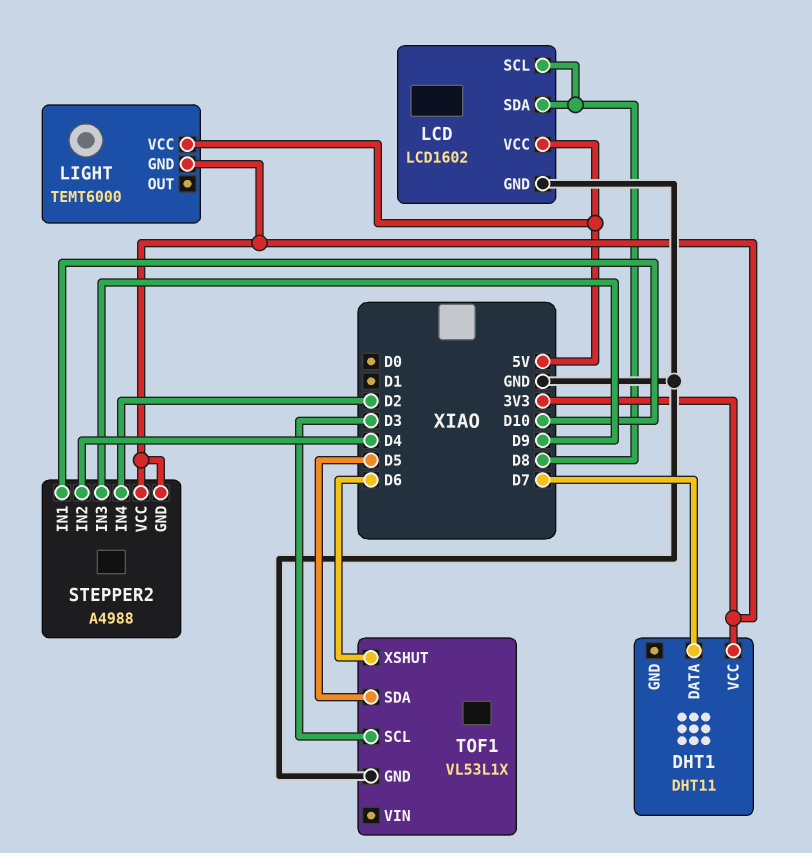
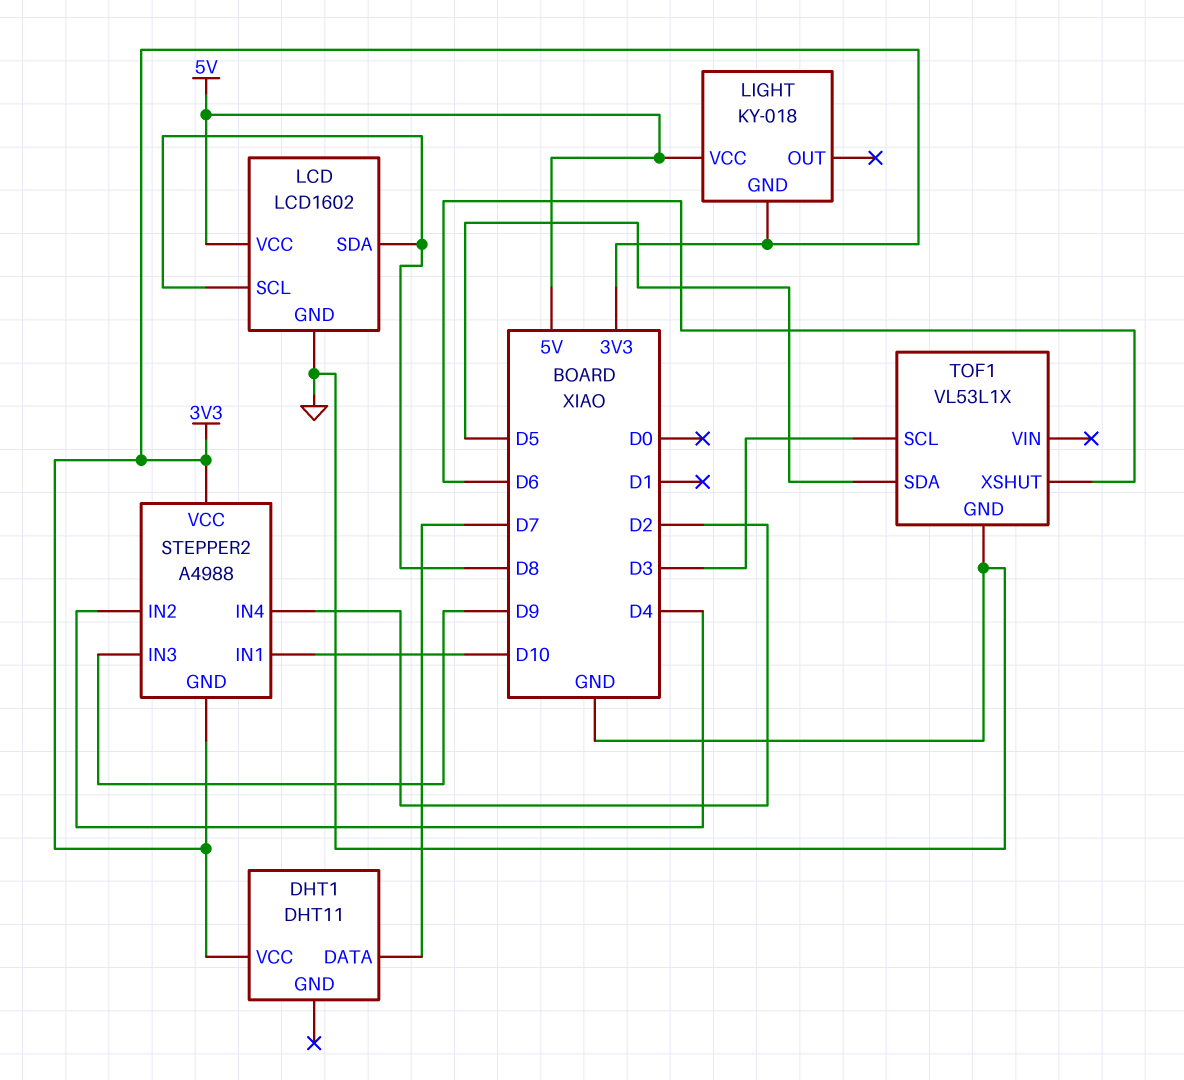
LIGHT: TEMT6000 -> KY-018

